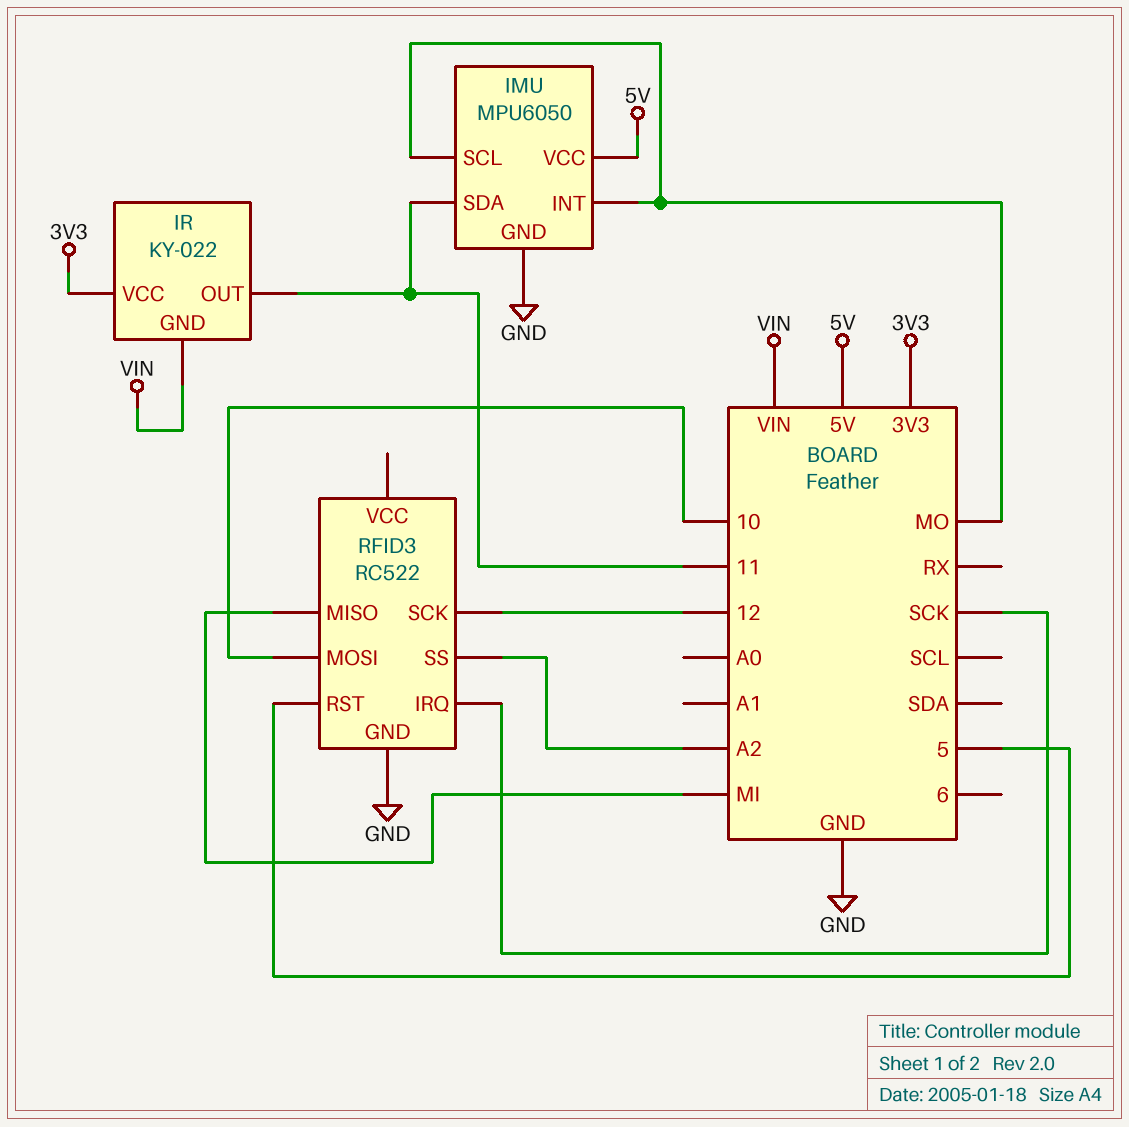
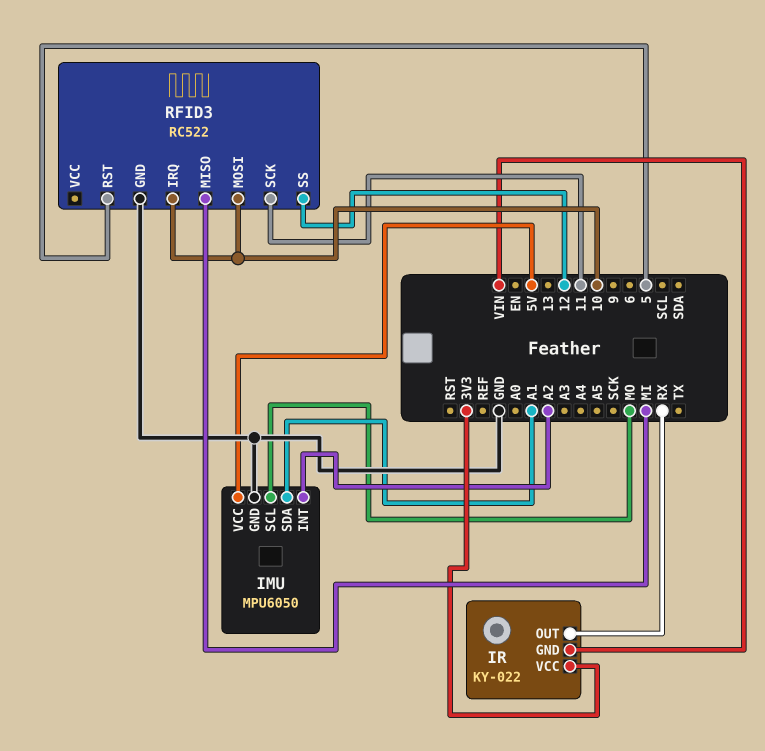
IMU pin INT: MO -> A2
IMU pin SDA: 11 -> A1
IR pin OUT: 11 -> RX
RFID3 pin IRQ: SCK -> 10
RFID3 pin SCK: 12 -> 11
RFID3 pin SS: A2 -> 12

